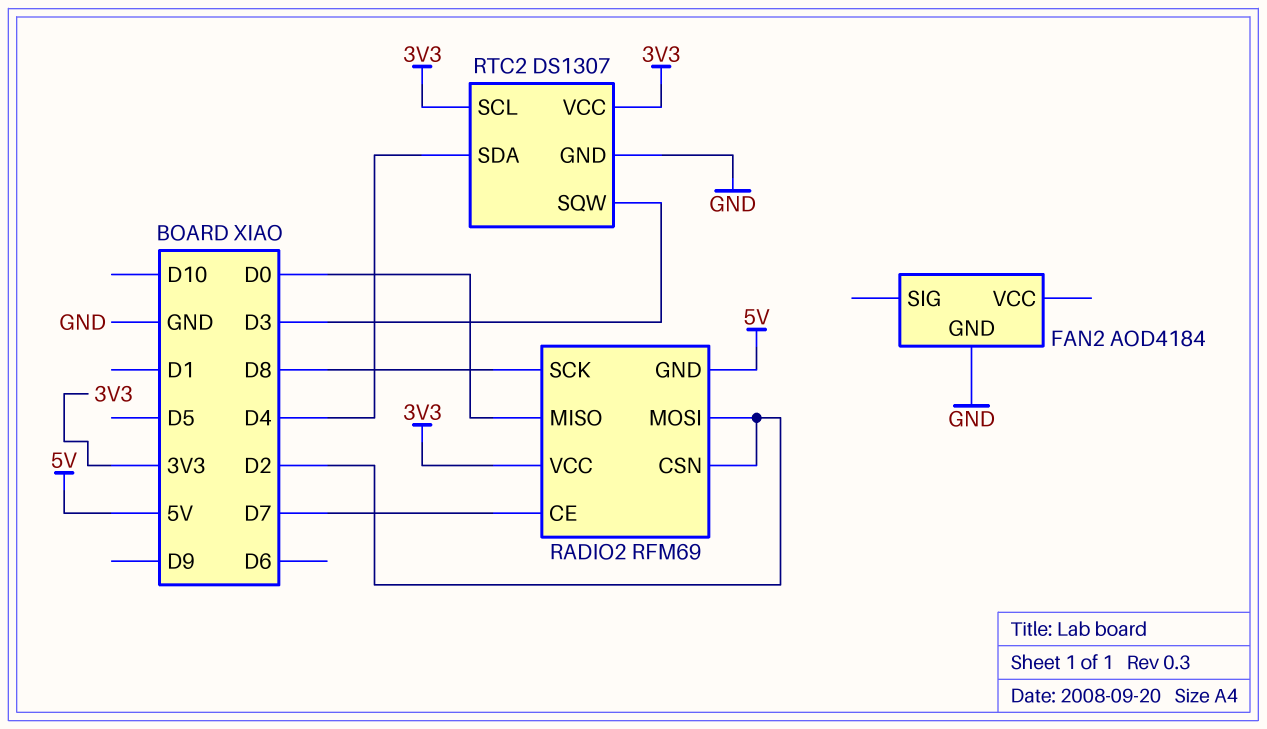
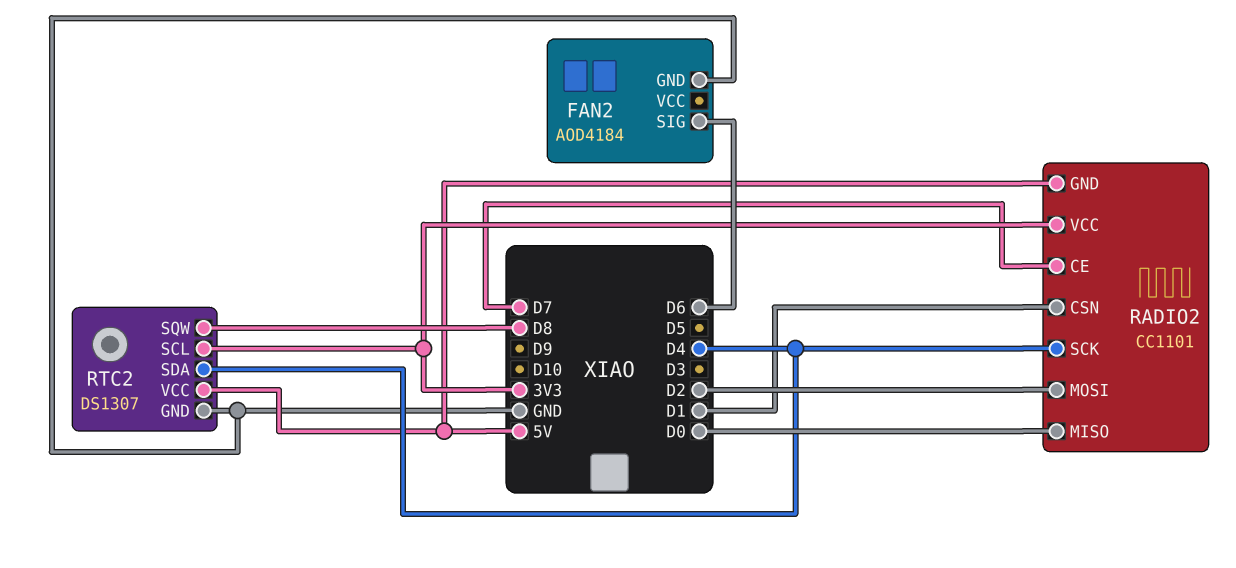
FAN2 pin SIG: none -> D6
RADIO2: RFM69 -> CC1101
RADIO2 pin CSN: D2 -> D1
RADIO2 pin SCK: D8 -> D4
RTC2 pin SQW: D3 -> D8
RTC2 pin VCC: 3V3 -> 5V

